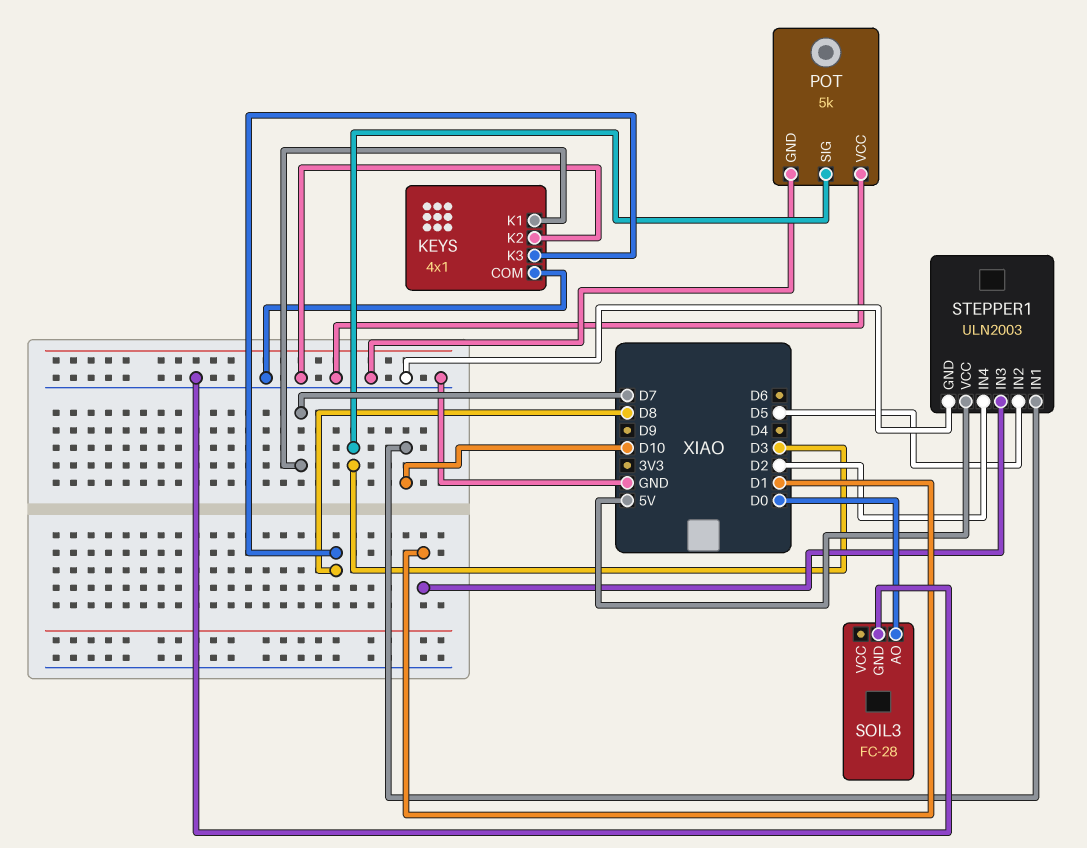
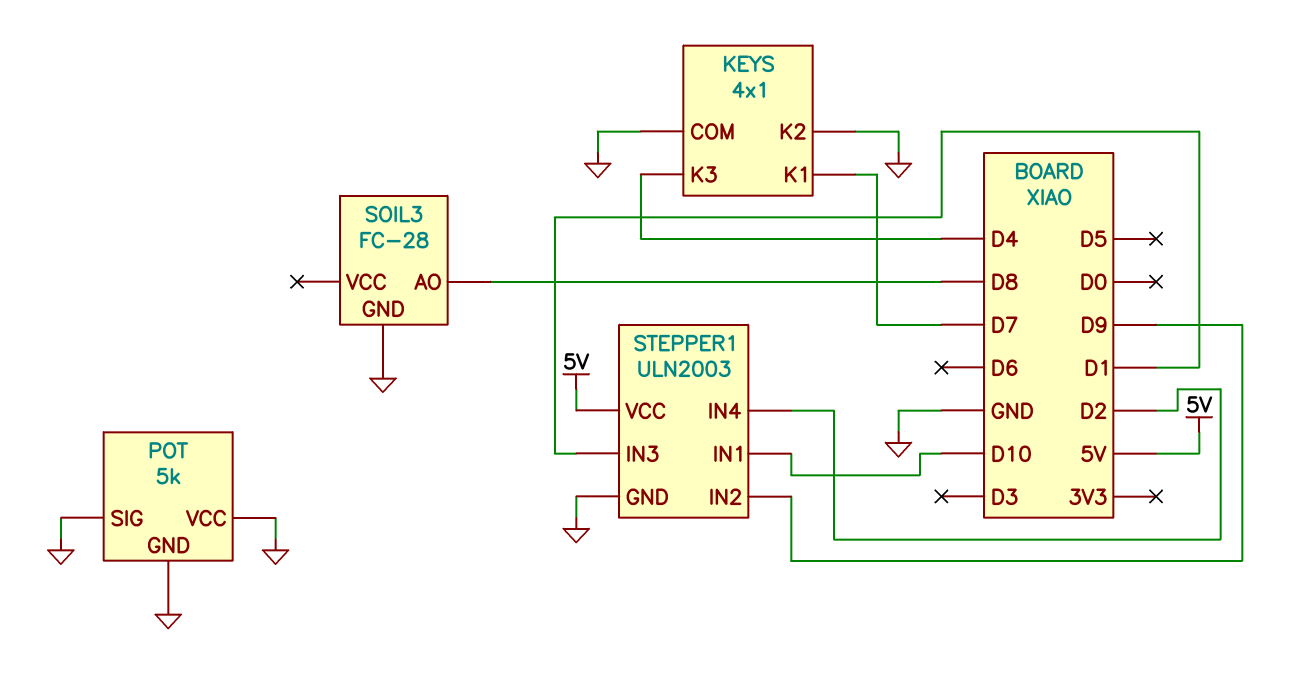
KEYS pin K3: D8 -> D4
POT pin SIG: D3 -> GND
SOIL3 pin AO: D0 -> D8
STEPPER1 pin IN2: D5 -> D9

